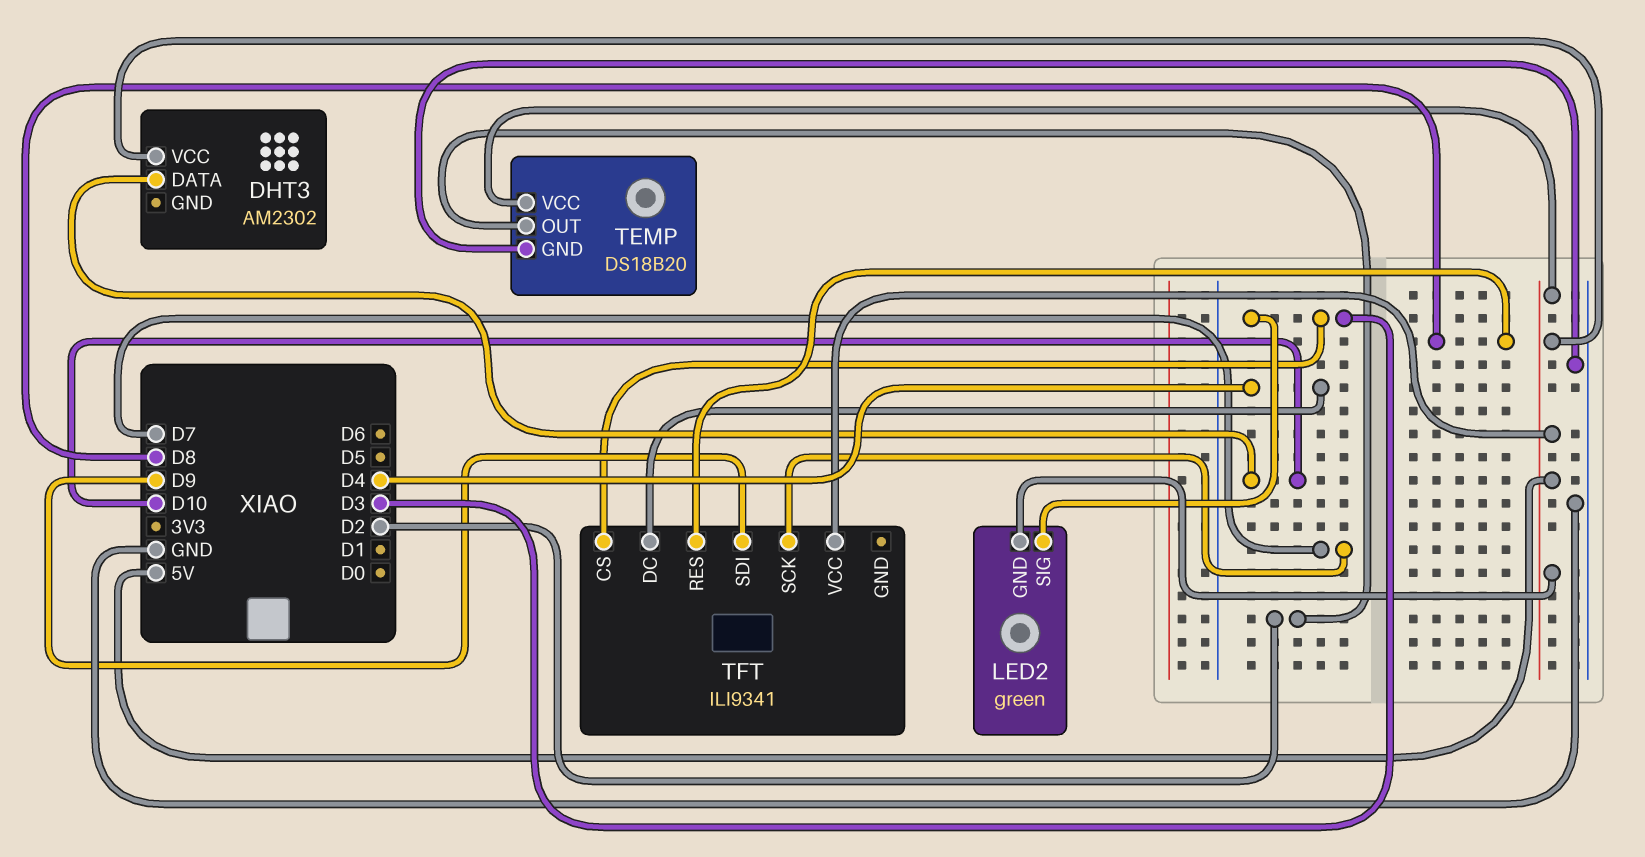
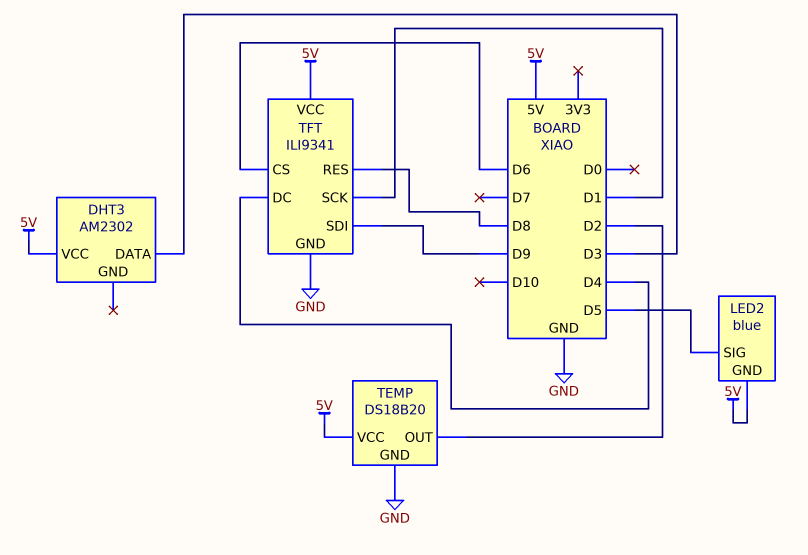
DHT3 pin DATA: D10 -> D3
LED2: green -> blue
LED2 pin SIG: D3 -> D5
TFT pin CS: D3 -> D6
TFT pin GND: none -> GND
TFT pin SCK: D7 -> D1

